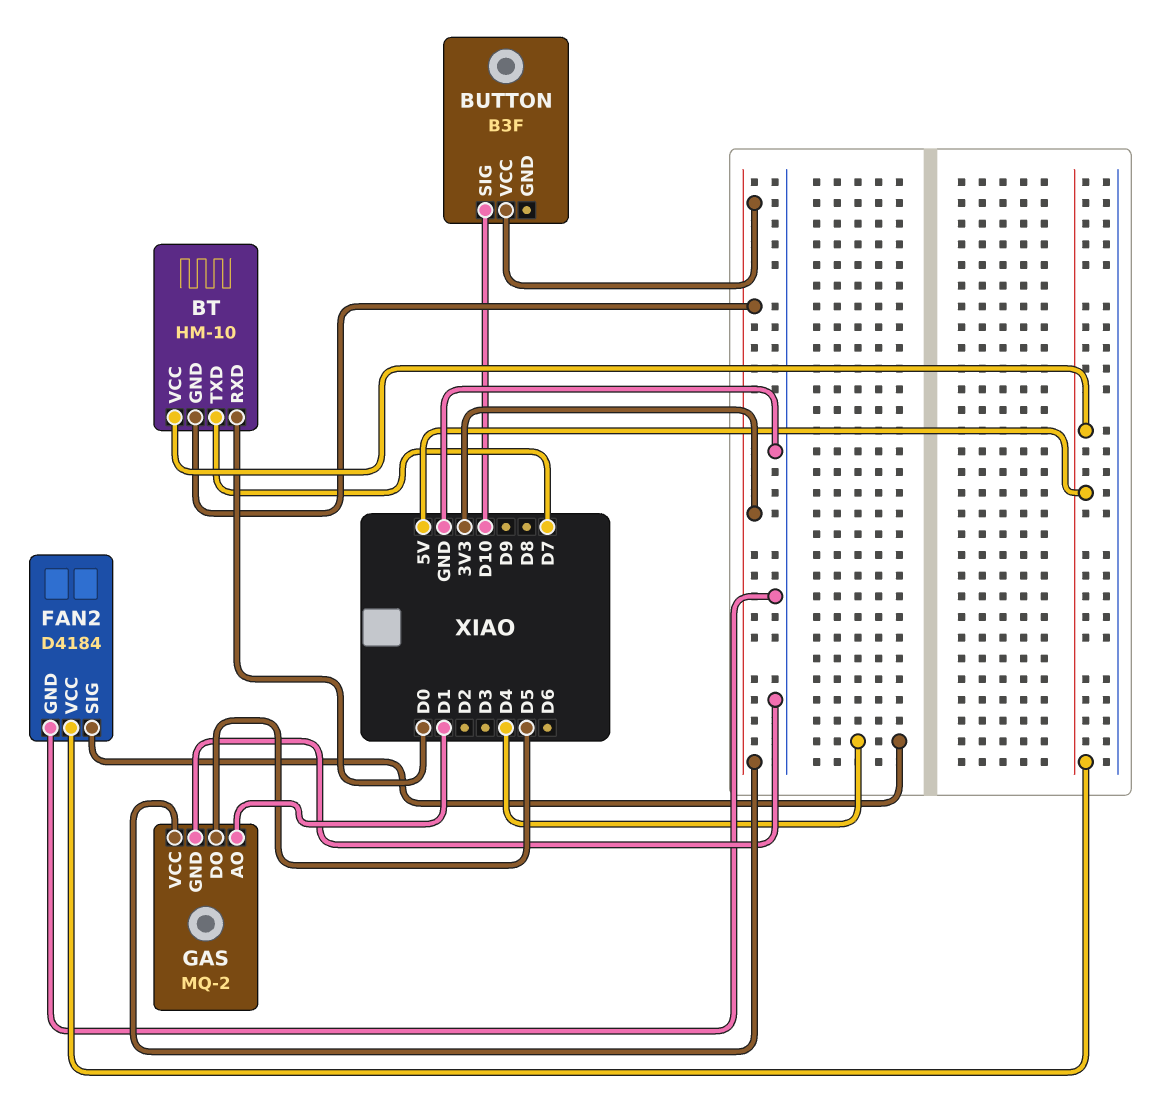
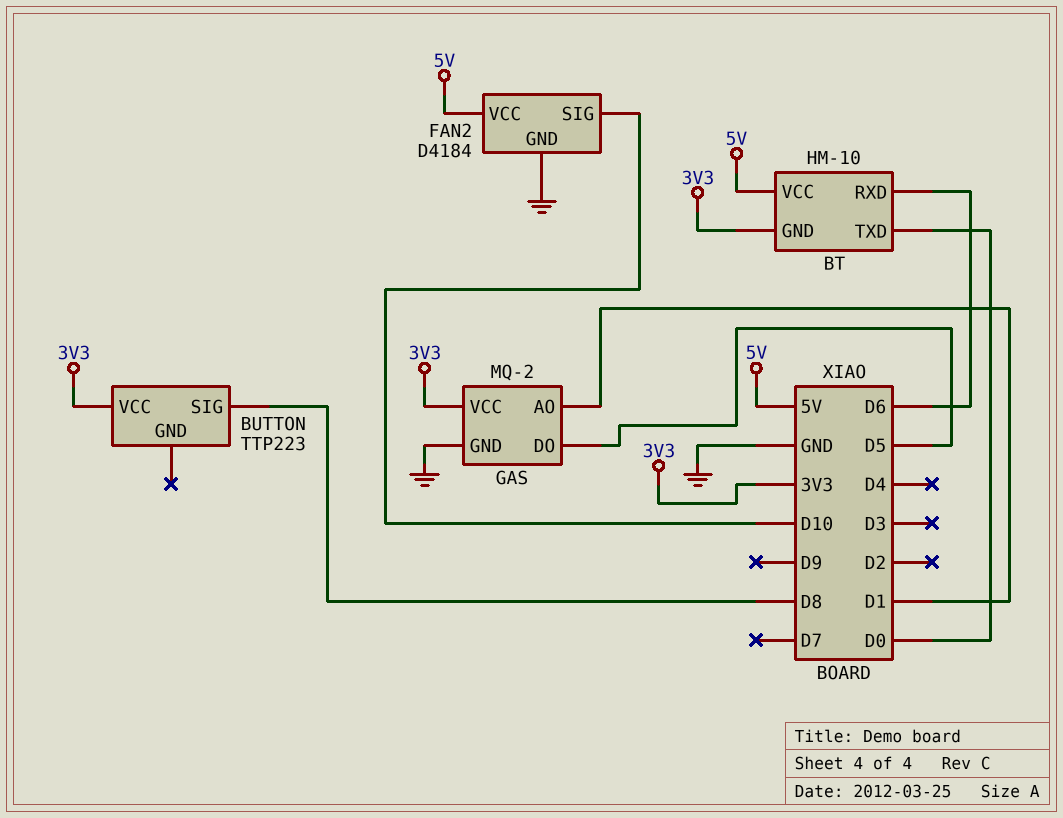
BT pin RXD: D0 -> D6
BT pin TXD: D7 -> D0
BUTTON: B3F -> TTP223
BUTTON pin SIG: D10 -> D8
FAN2 pin SIG: D4 -> D10

